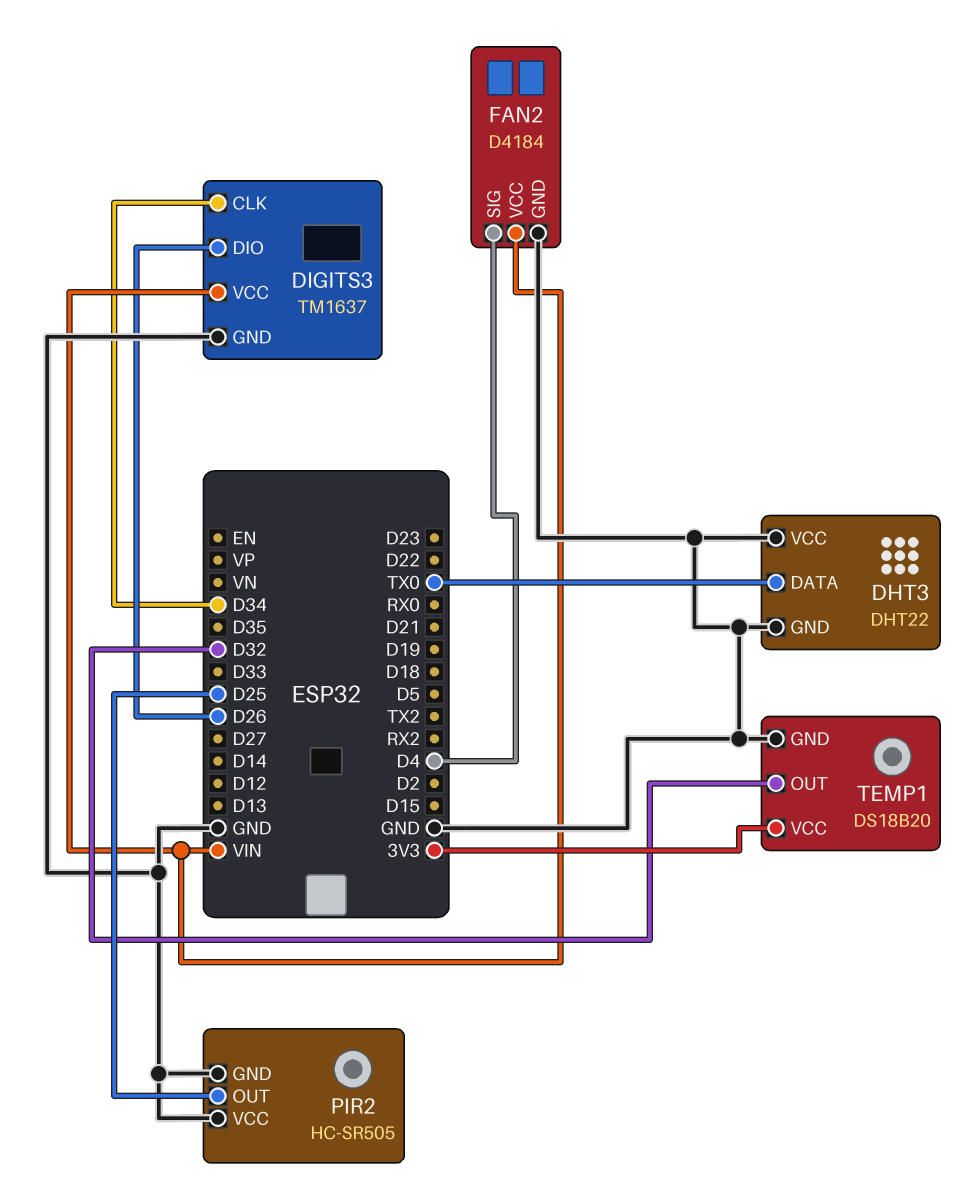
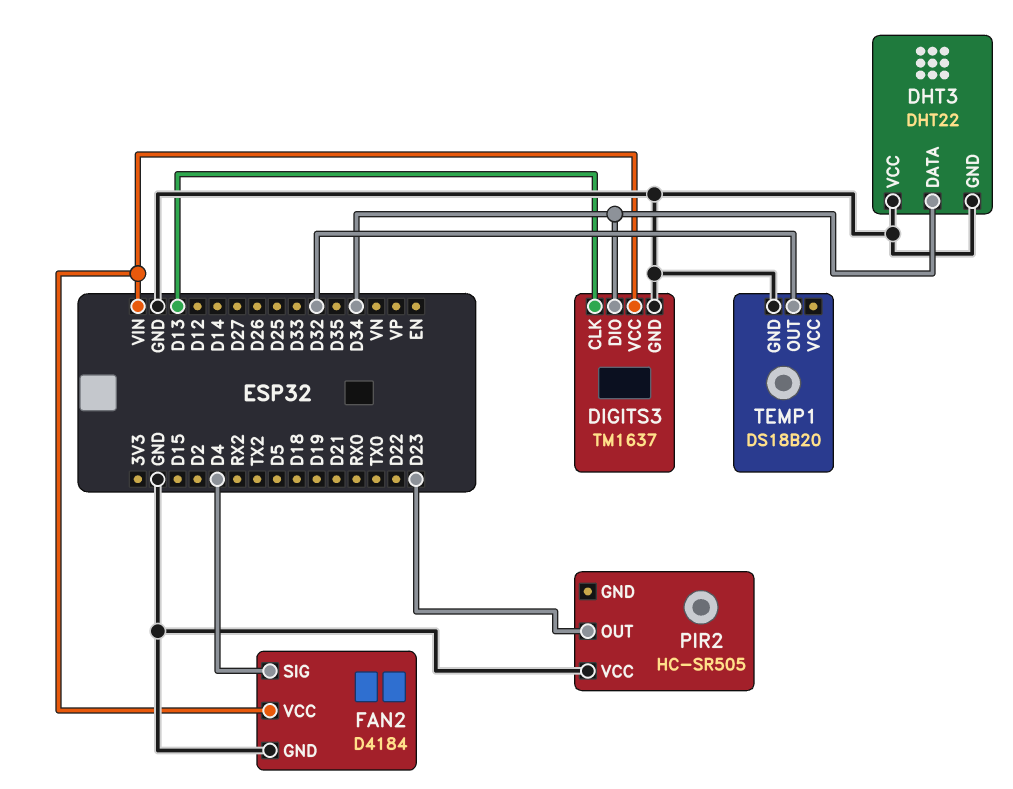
DHT3 pin DATA: TX0 -> D34
DIGITS3 pin CLK: D34 -> D13
DIGITS3 pin DIO: D26 -> D34
PIR2 pin GND: GND -> none
PIR2 pin OUT: D25 -> D23
TEMP1 pin VCC: 3V3 -> none

